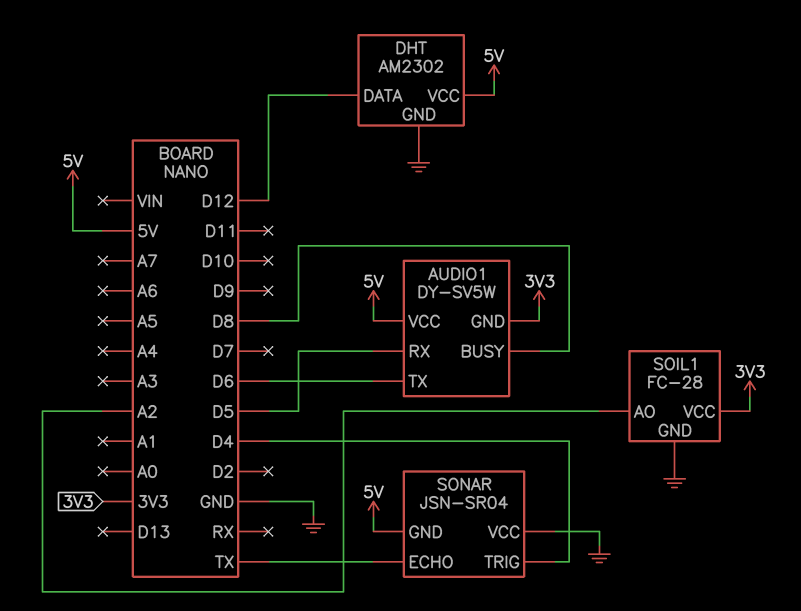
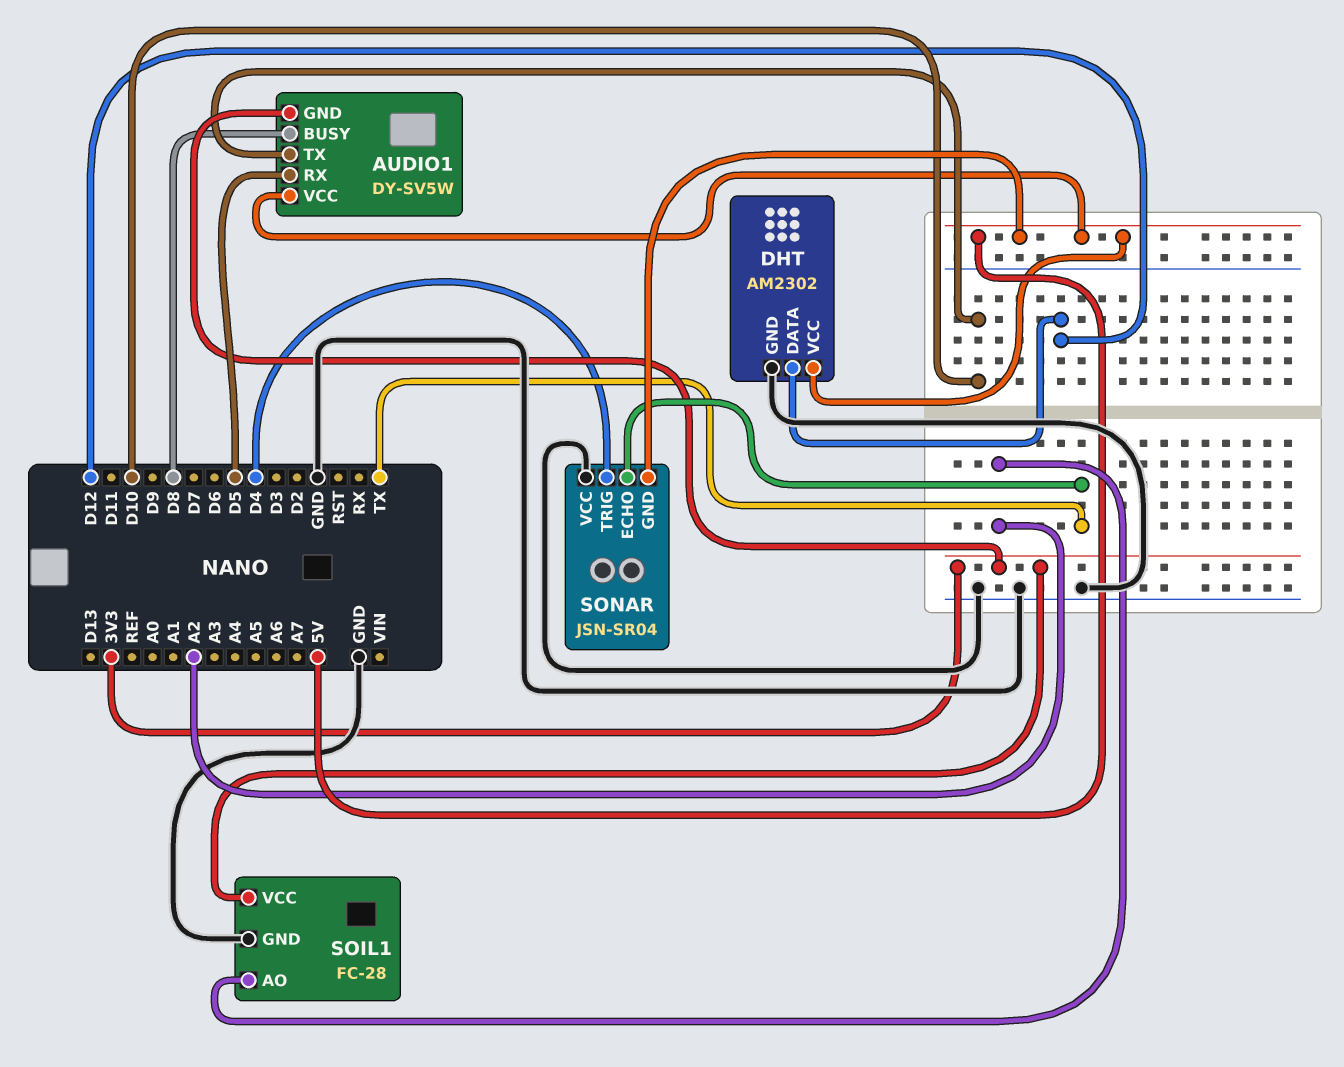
AUDIO1 pin TX: D6 -> D10

